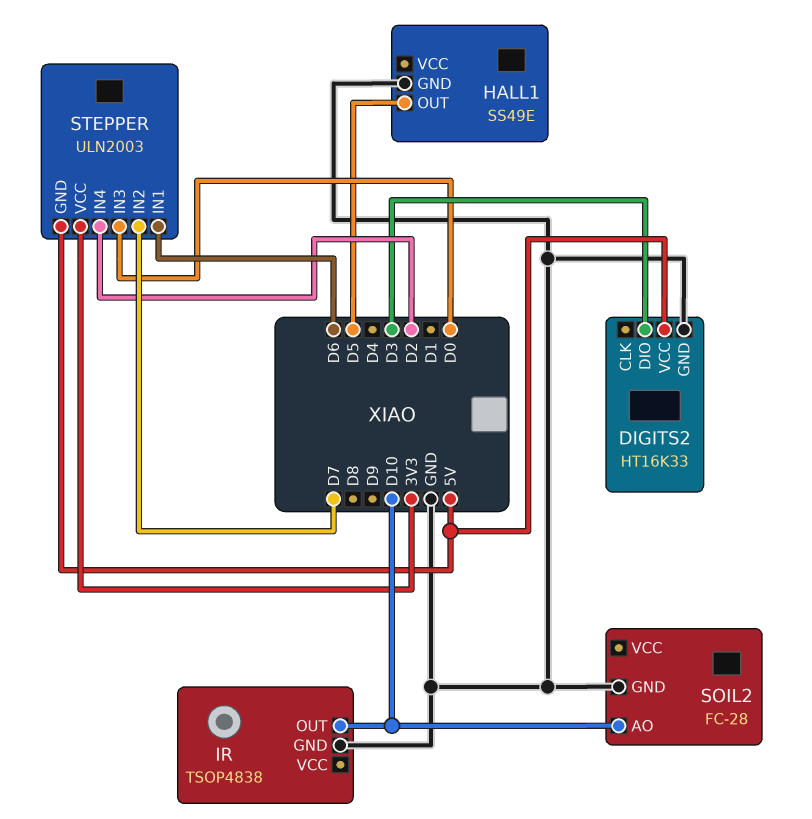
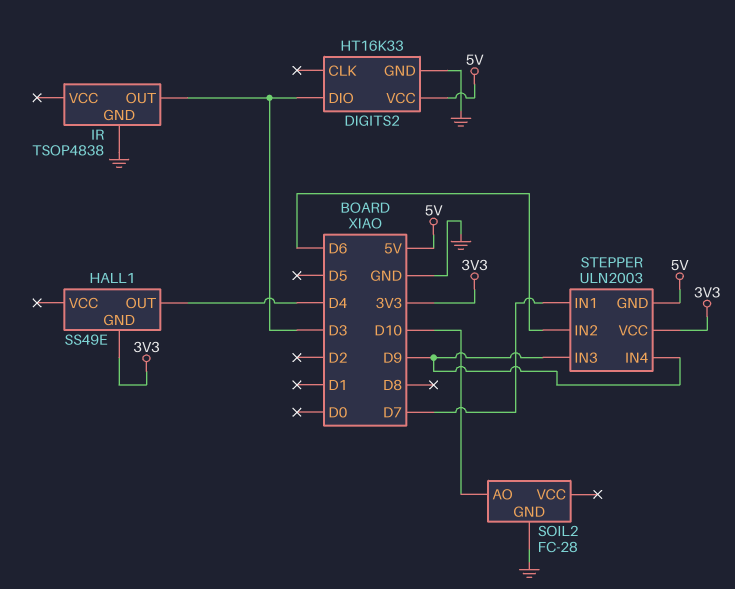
HALL1 pin GND: GND -> 3V3
HALL1 pin OUT: D5 -> D4
IR pin OUT: D10 -> D3
STEPPER pin IN1: D6 -> D7
STEPPER pin IN2: D7 -> D6
STEPPER pin IN3: D0 -> D9
STEPPER pin IN4: D2 -> D9

